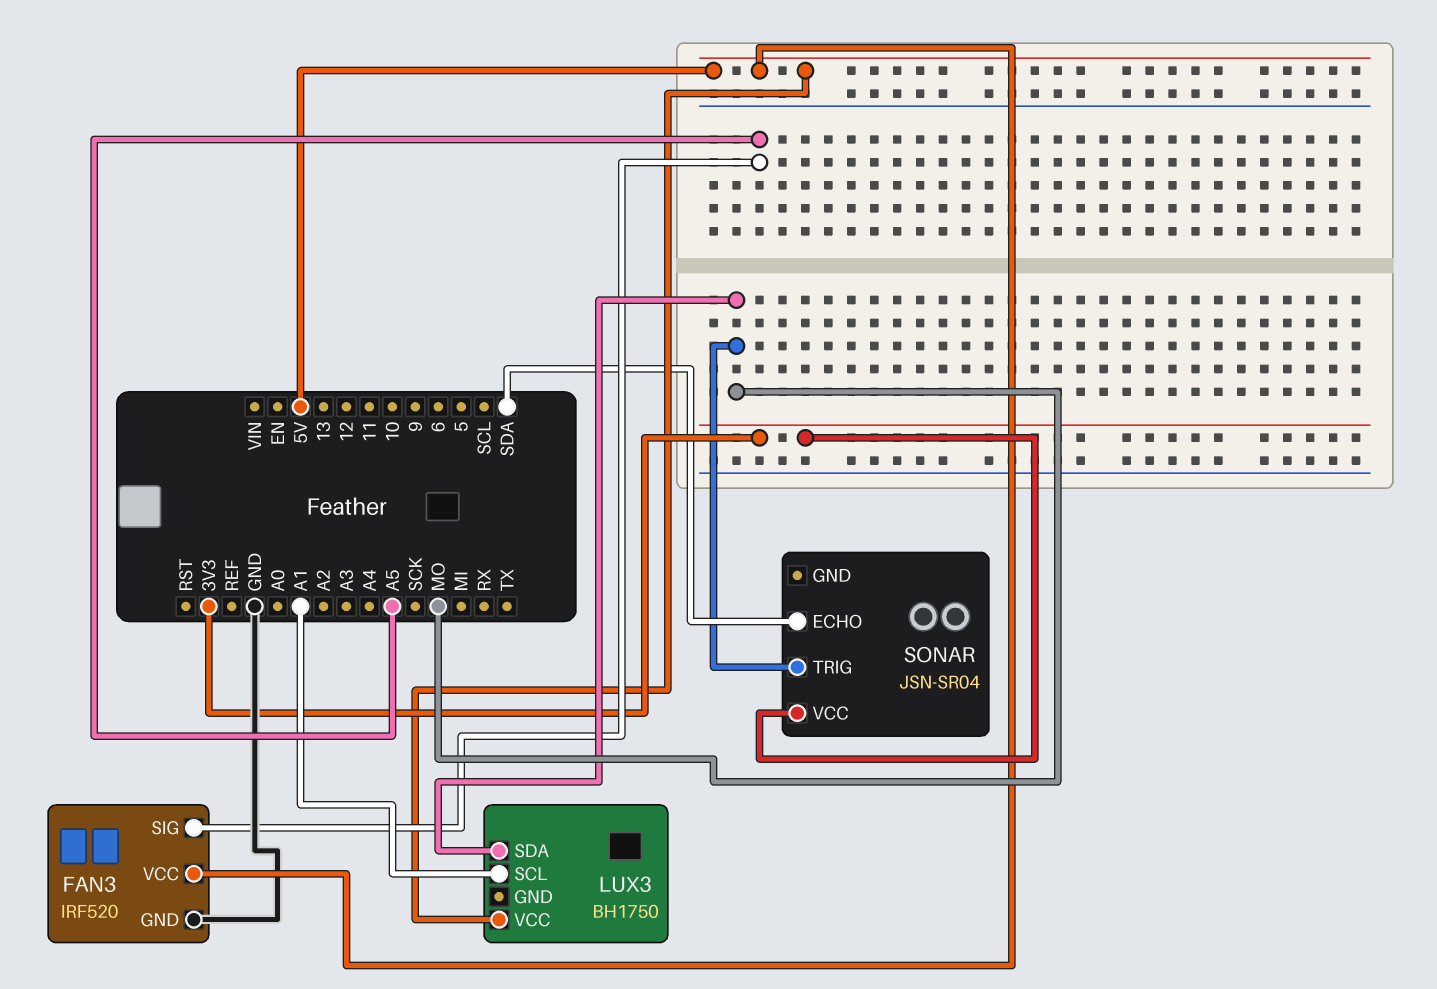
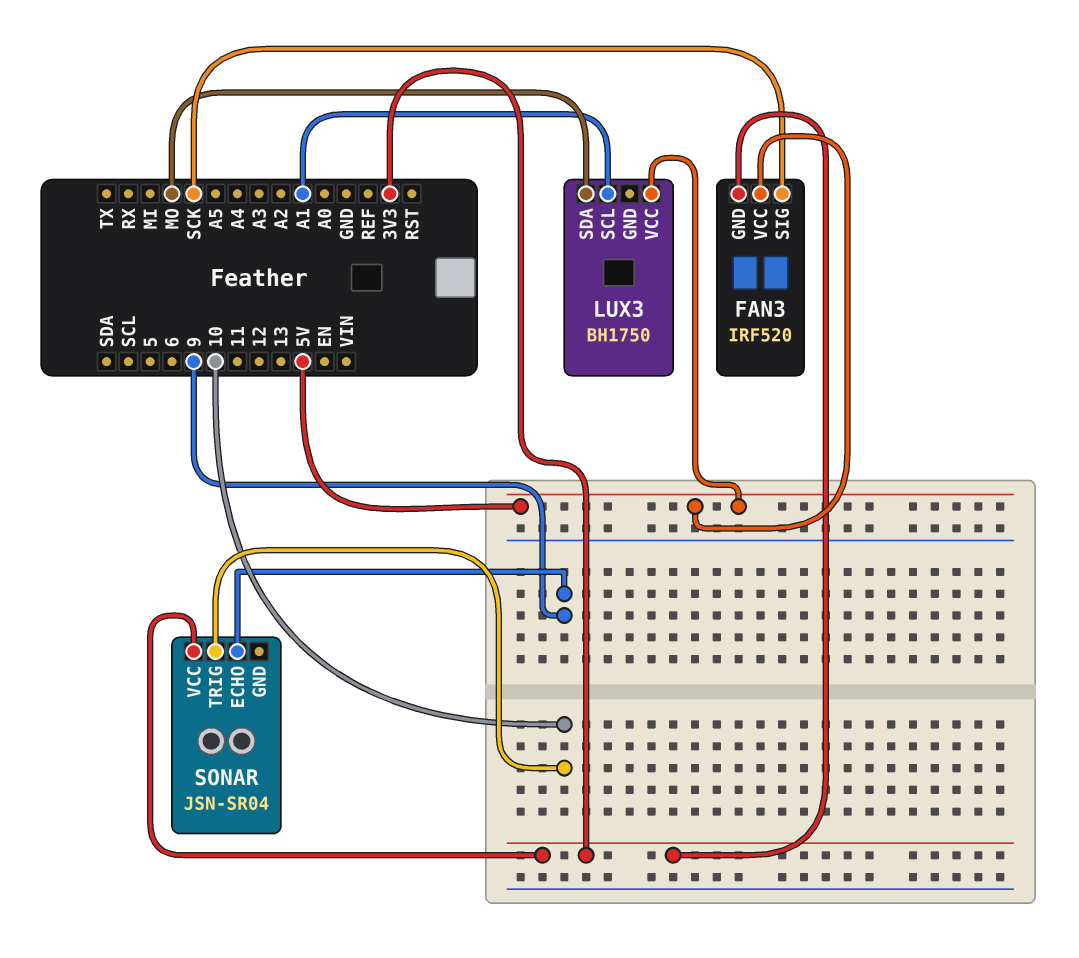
FAN3 pin GND: GND -> 3V3
FAN3 pin SIG: A5 -> SCK
SONAR pin ECHO: SDA -> 9
SONAR pin TRIG: MO -> 10

